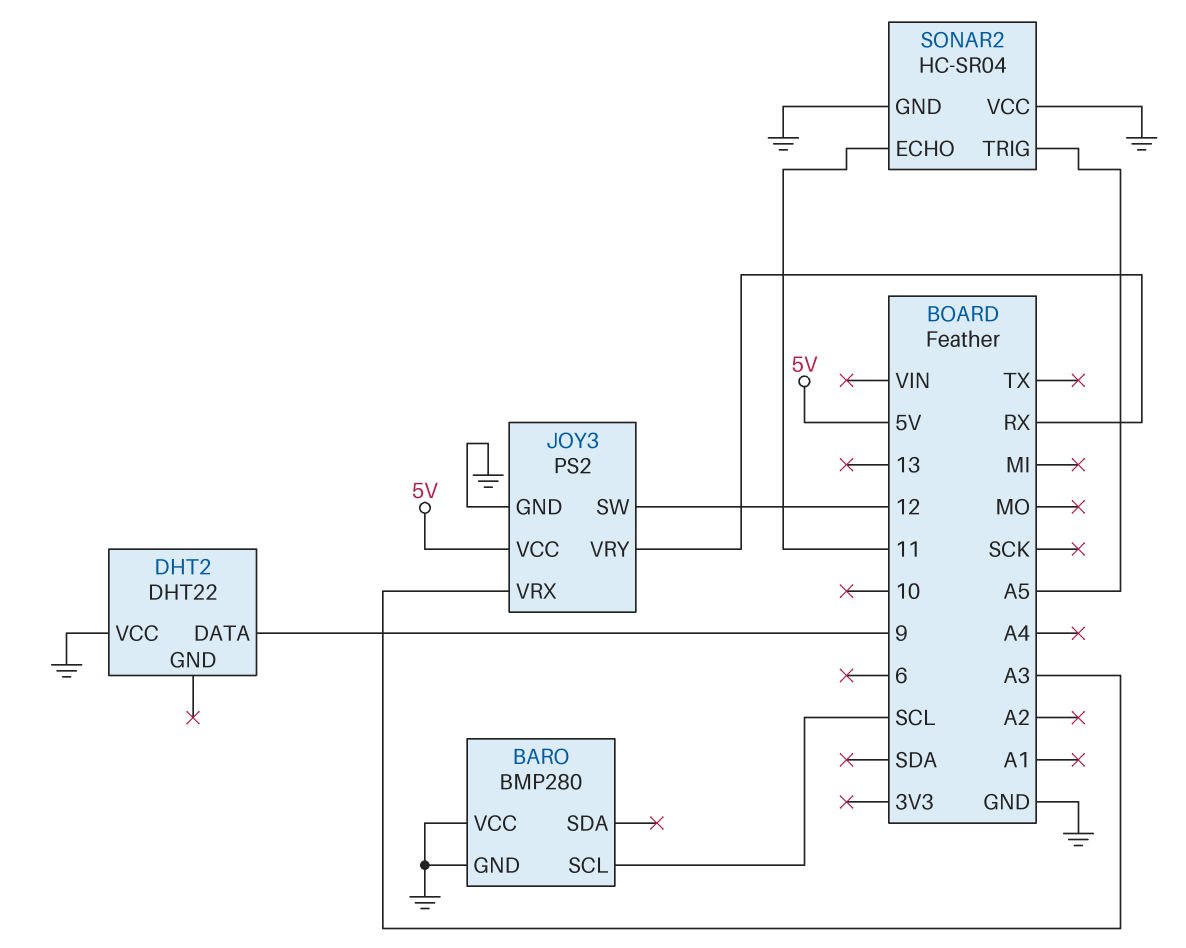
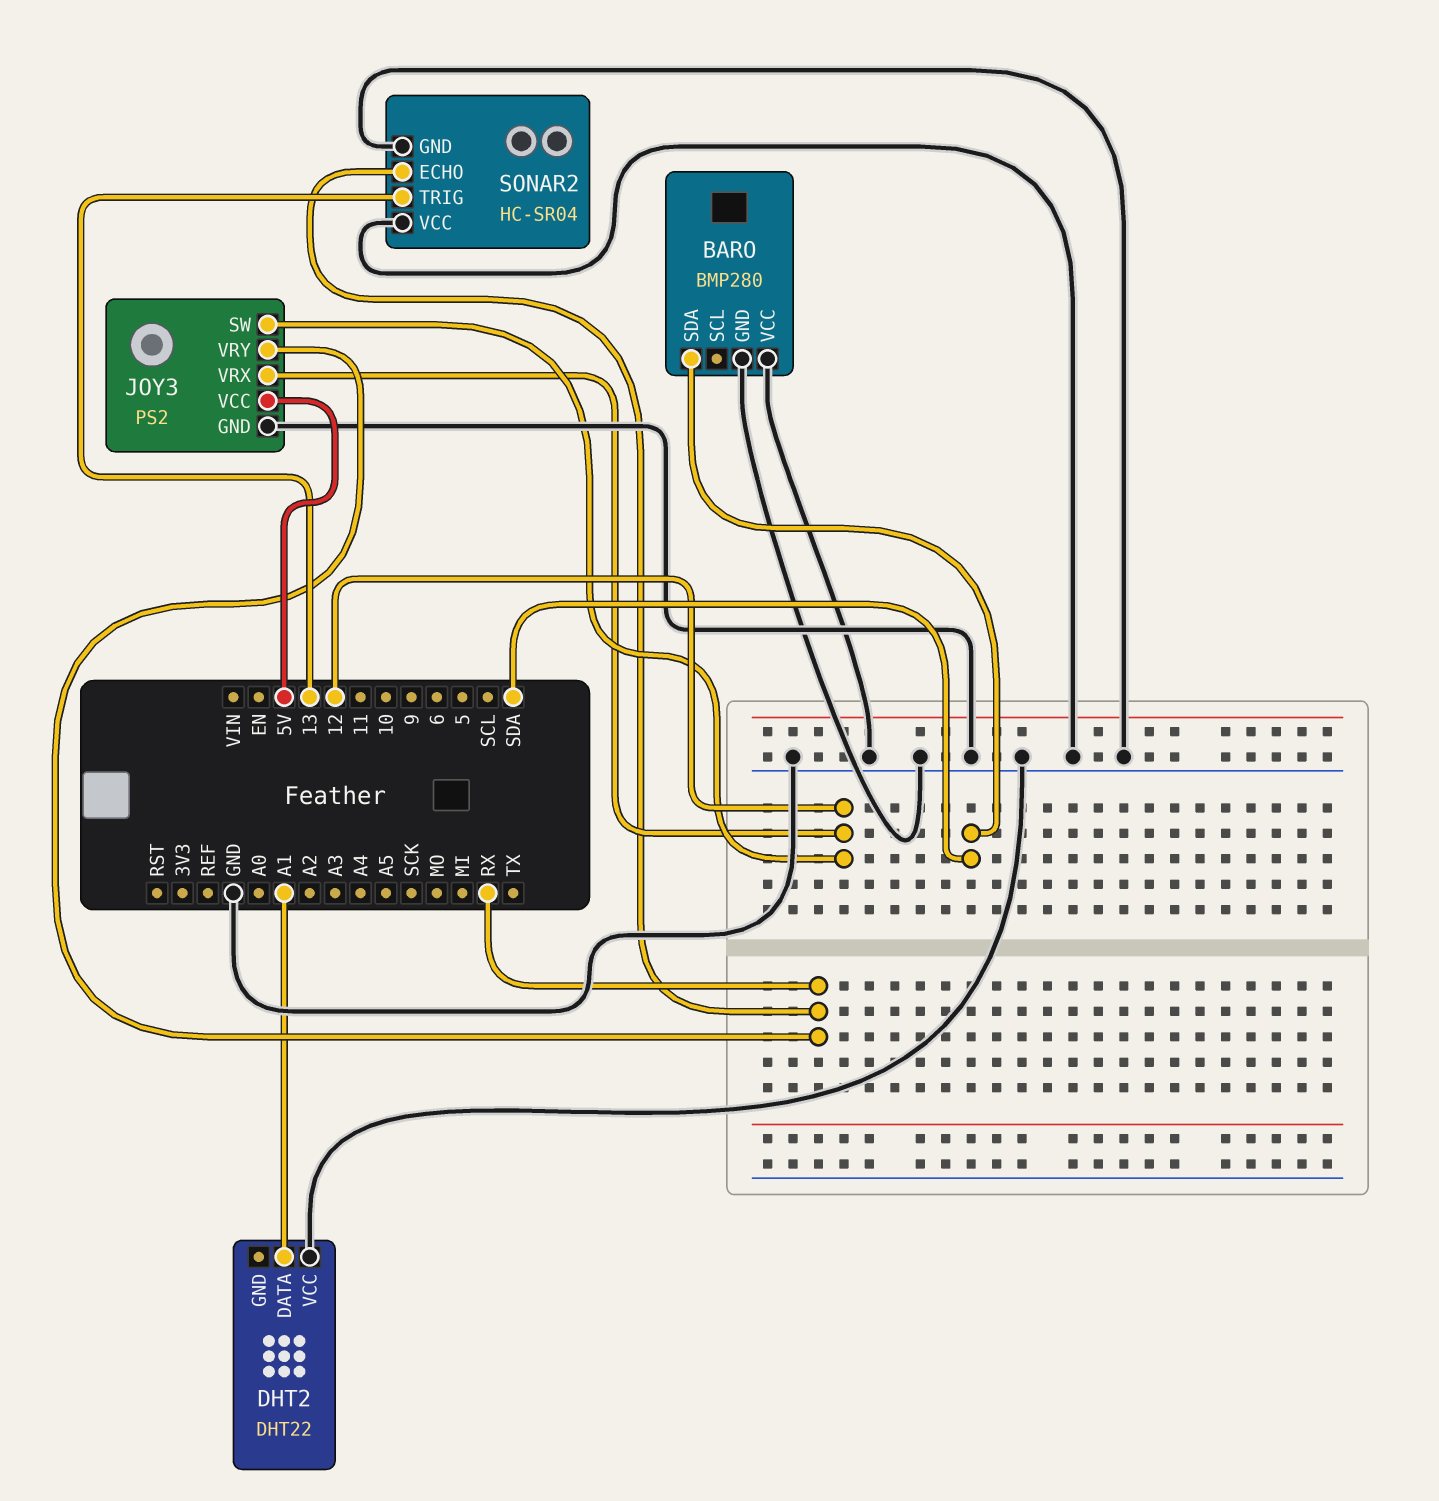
BARO pin SCL: SCL -> none
BARO pin SDA: none -> SDA
DHT2 pin DATA: 9 -> A1
JOY3 pin VRX: A3 -> 12
SONAR2 pin ECHO: 11 -> RX
SONAR2 pin TRIG: A5 -> 13

